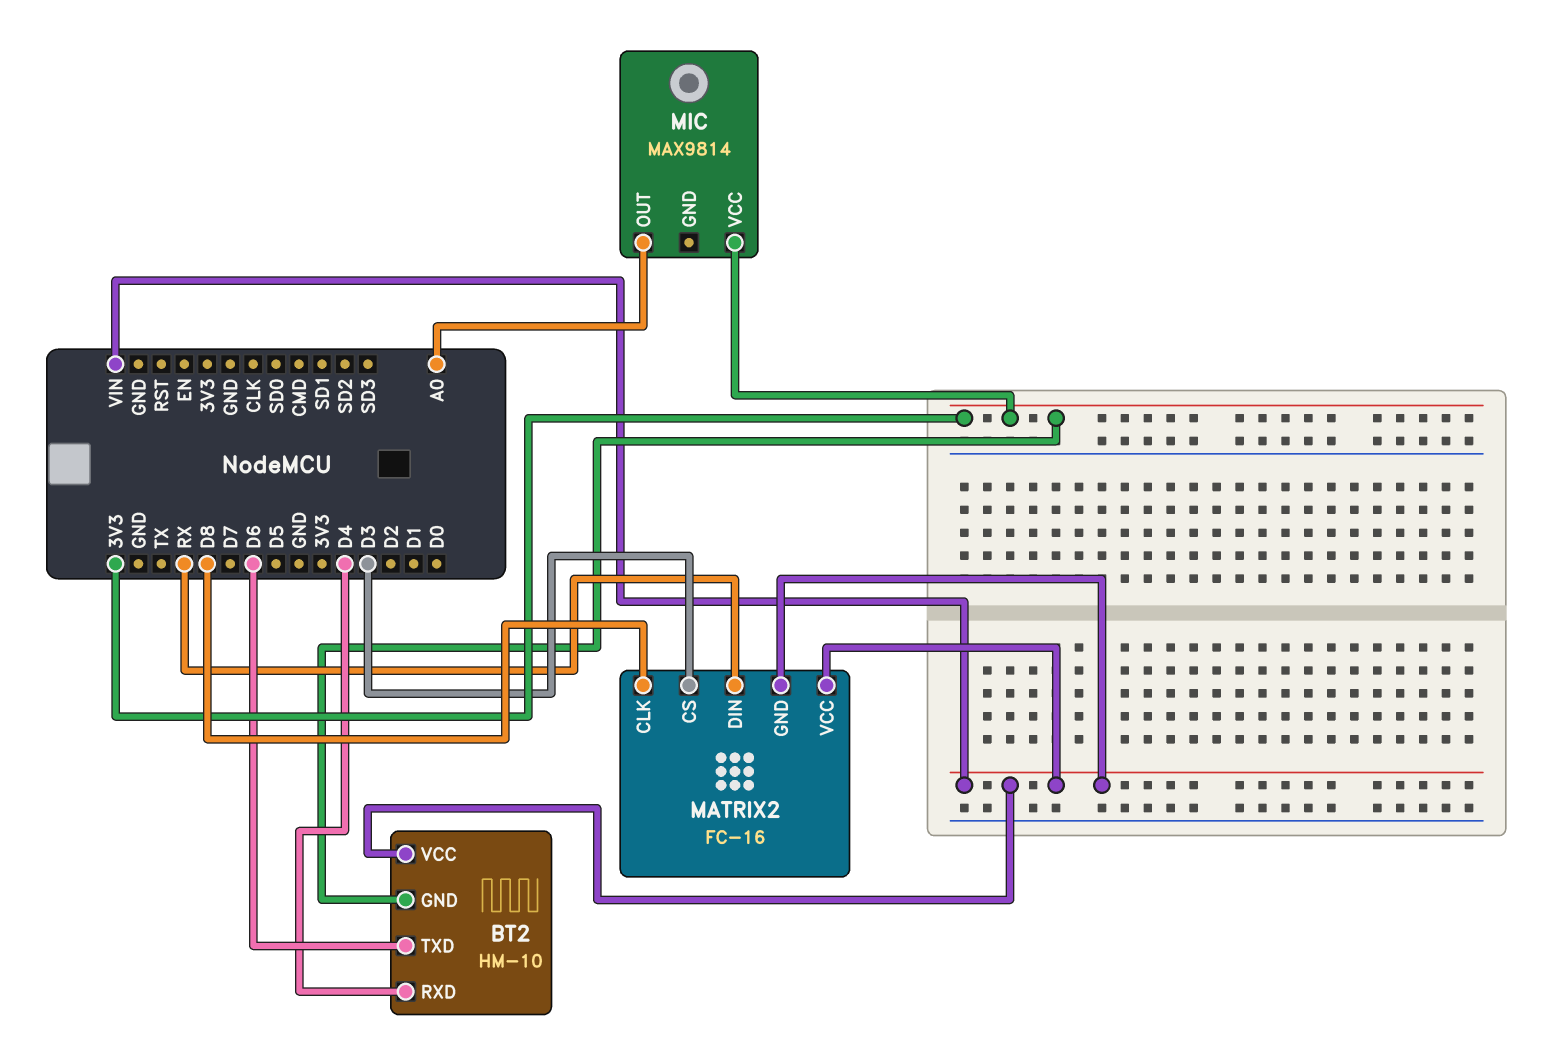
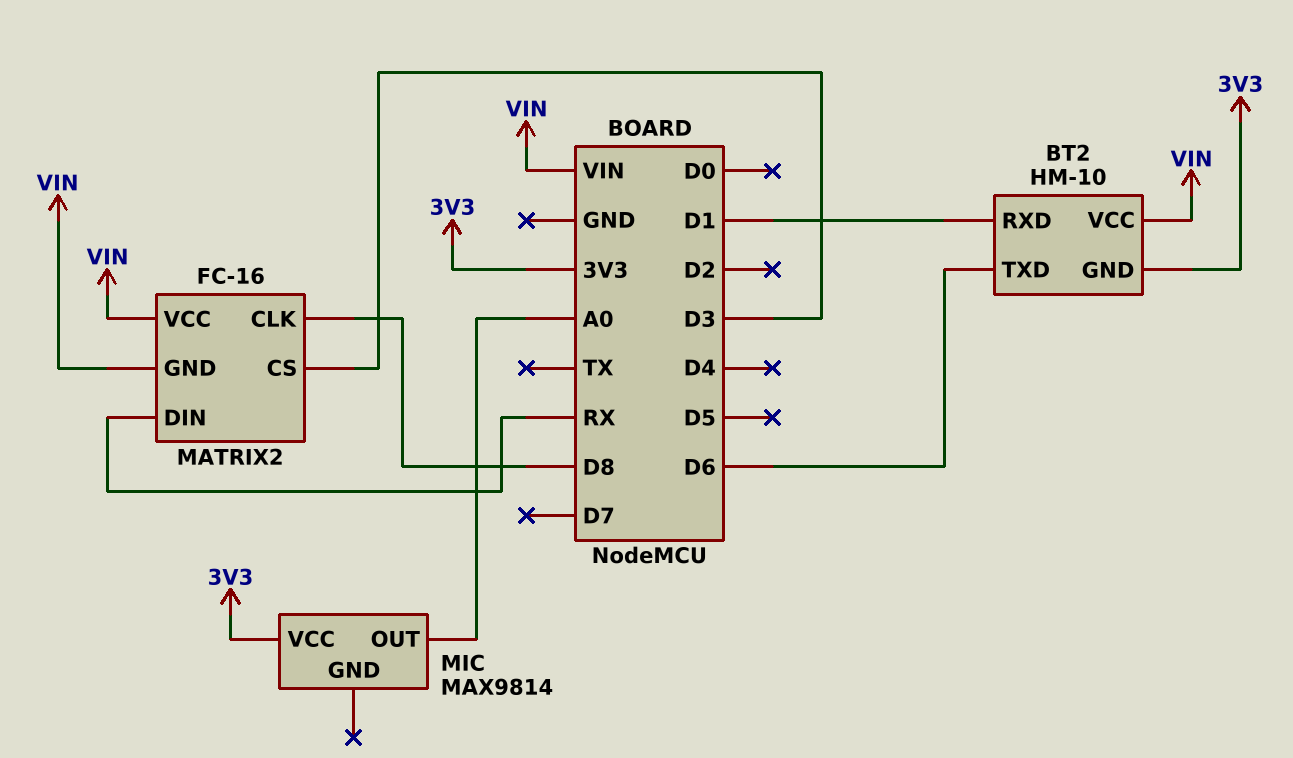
BT2 pin RXD: D4 -> D1

